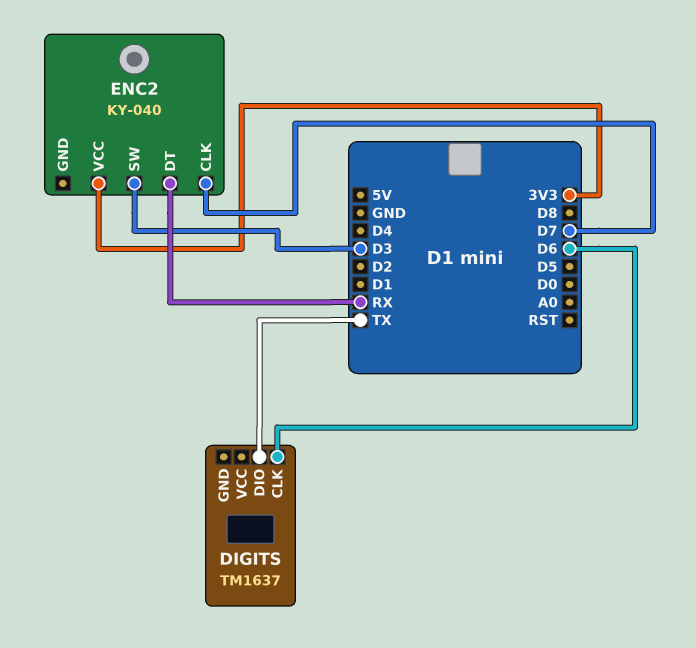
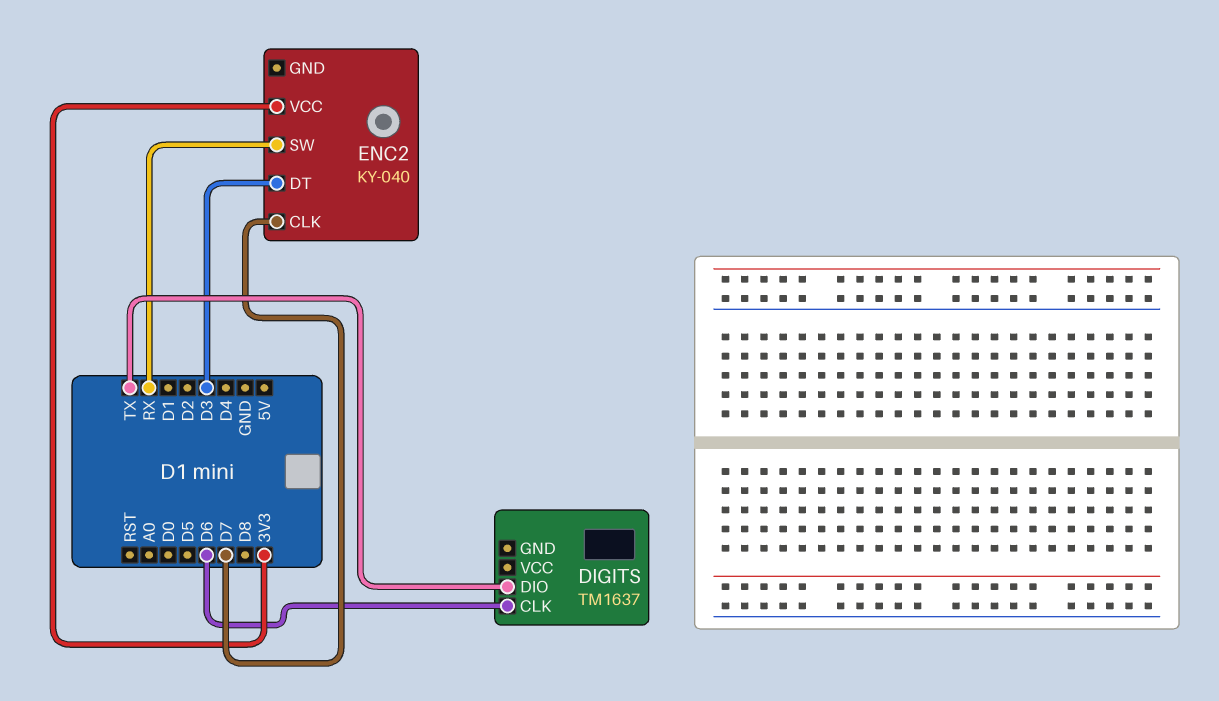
ENC2 pin DT: RX -> D3
ENC2 pin SW: D3 -> RX

